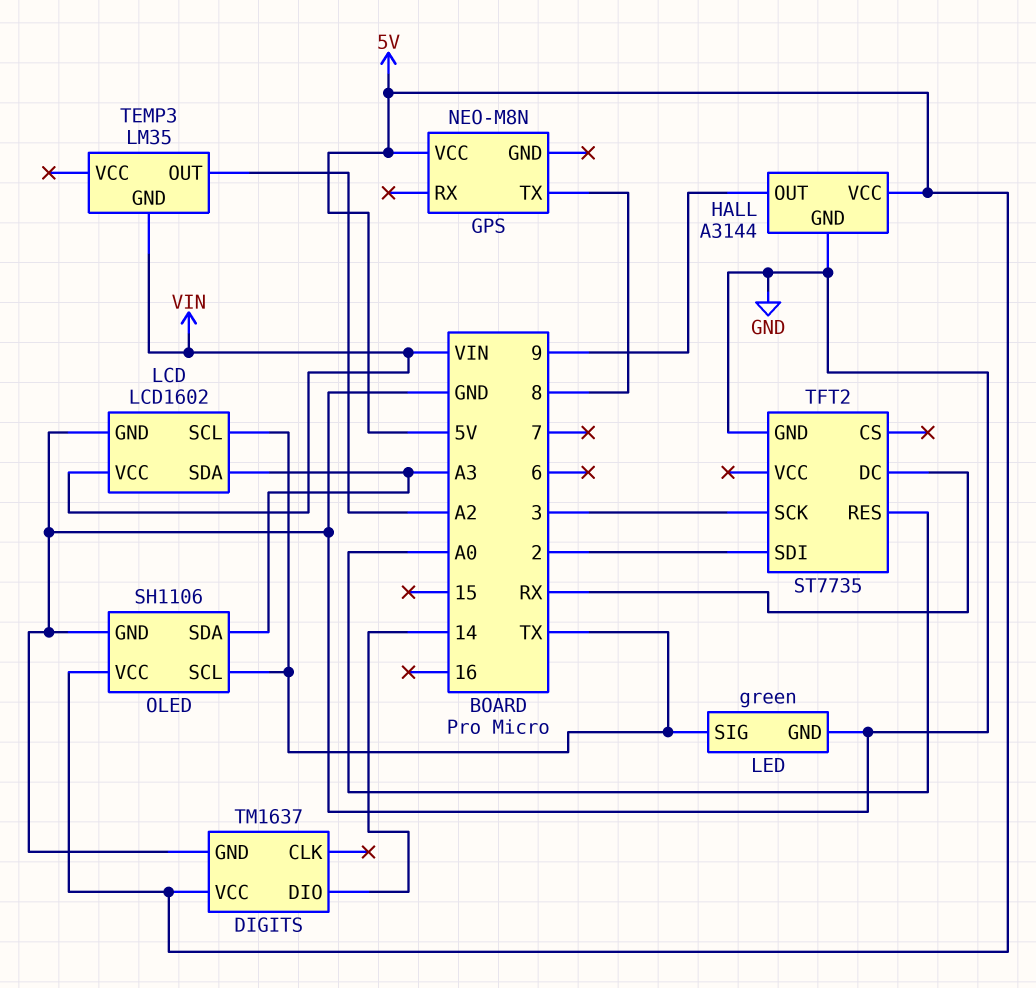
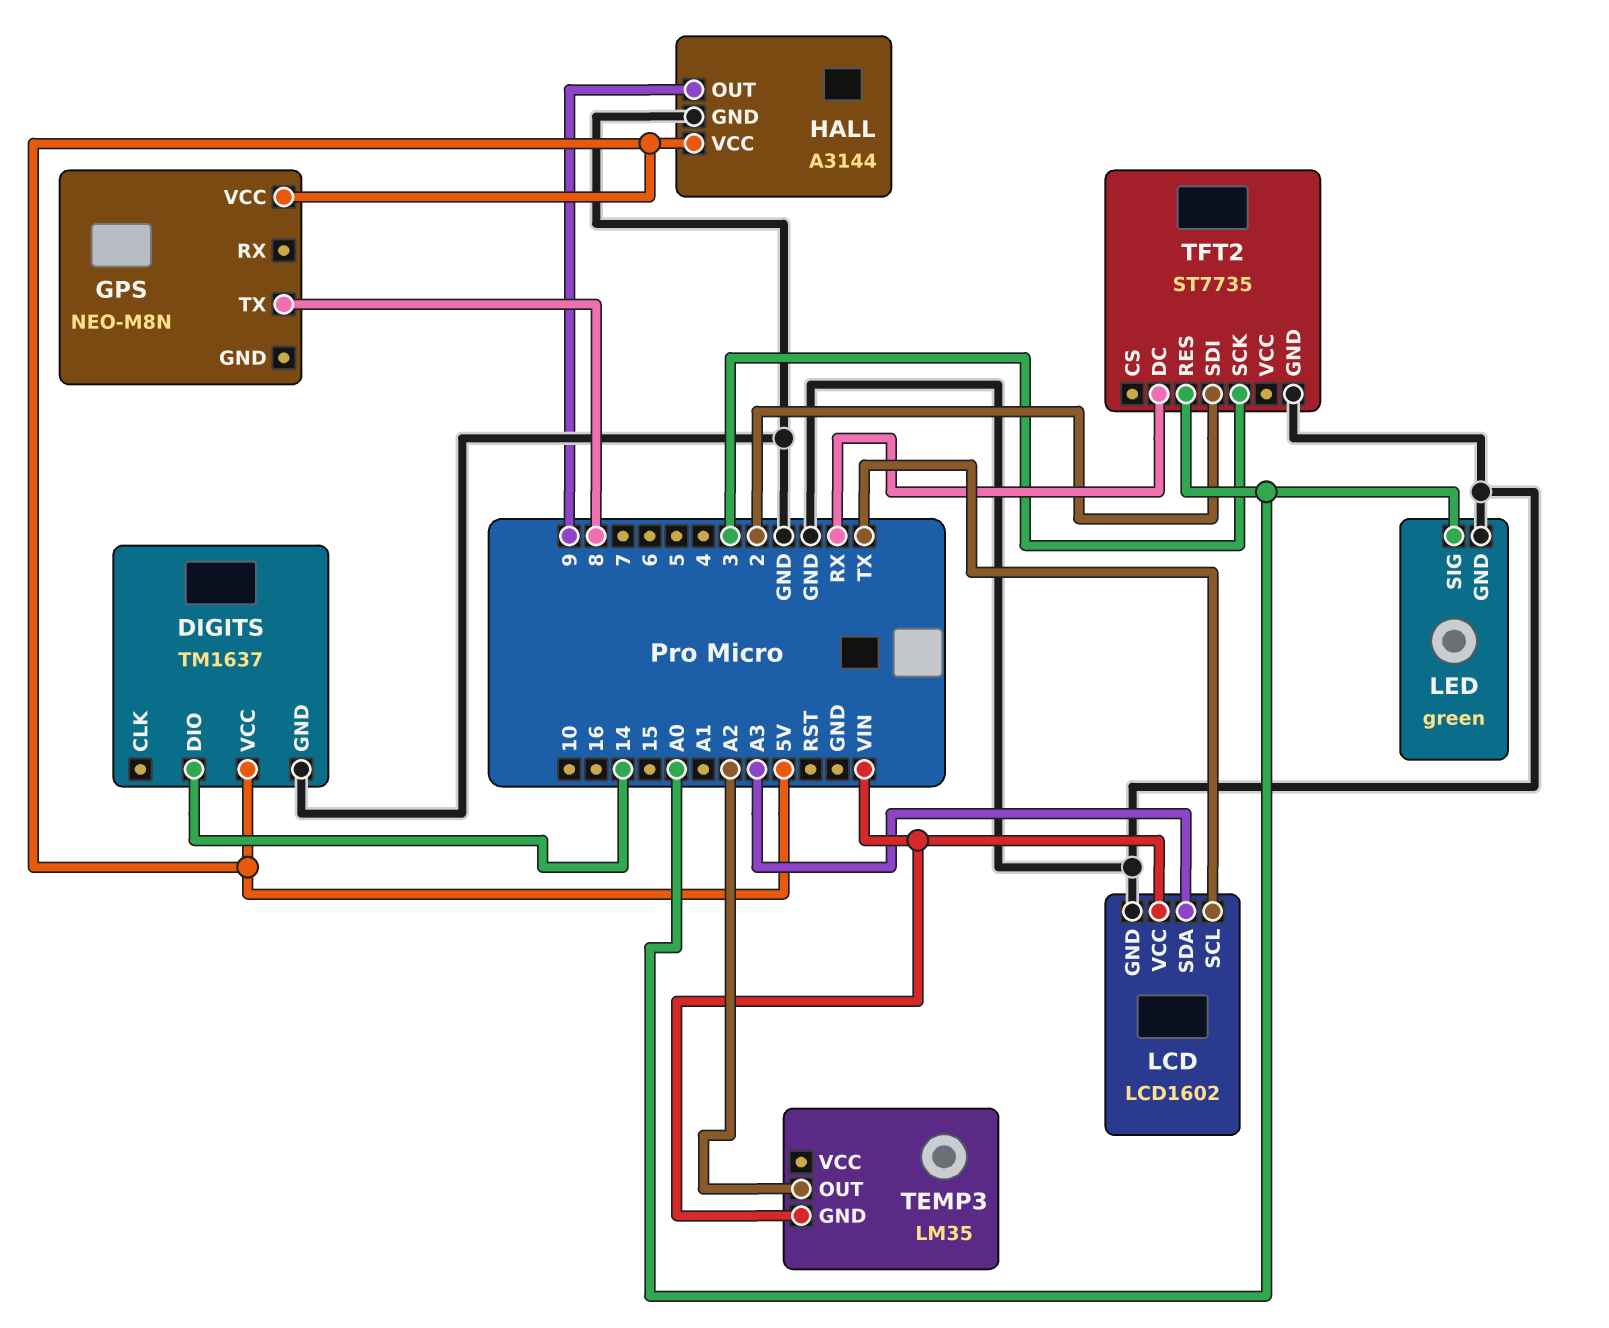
LED pin SIG: TX -> A0
OLED: SH1106 -> none
OLED pin GND: GND -> none
OLED pin SCL: TX -> none
OLED pin SDA: A3 -> none
OLED pin VCC: 5V -> none

